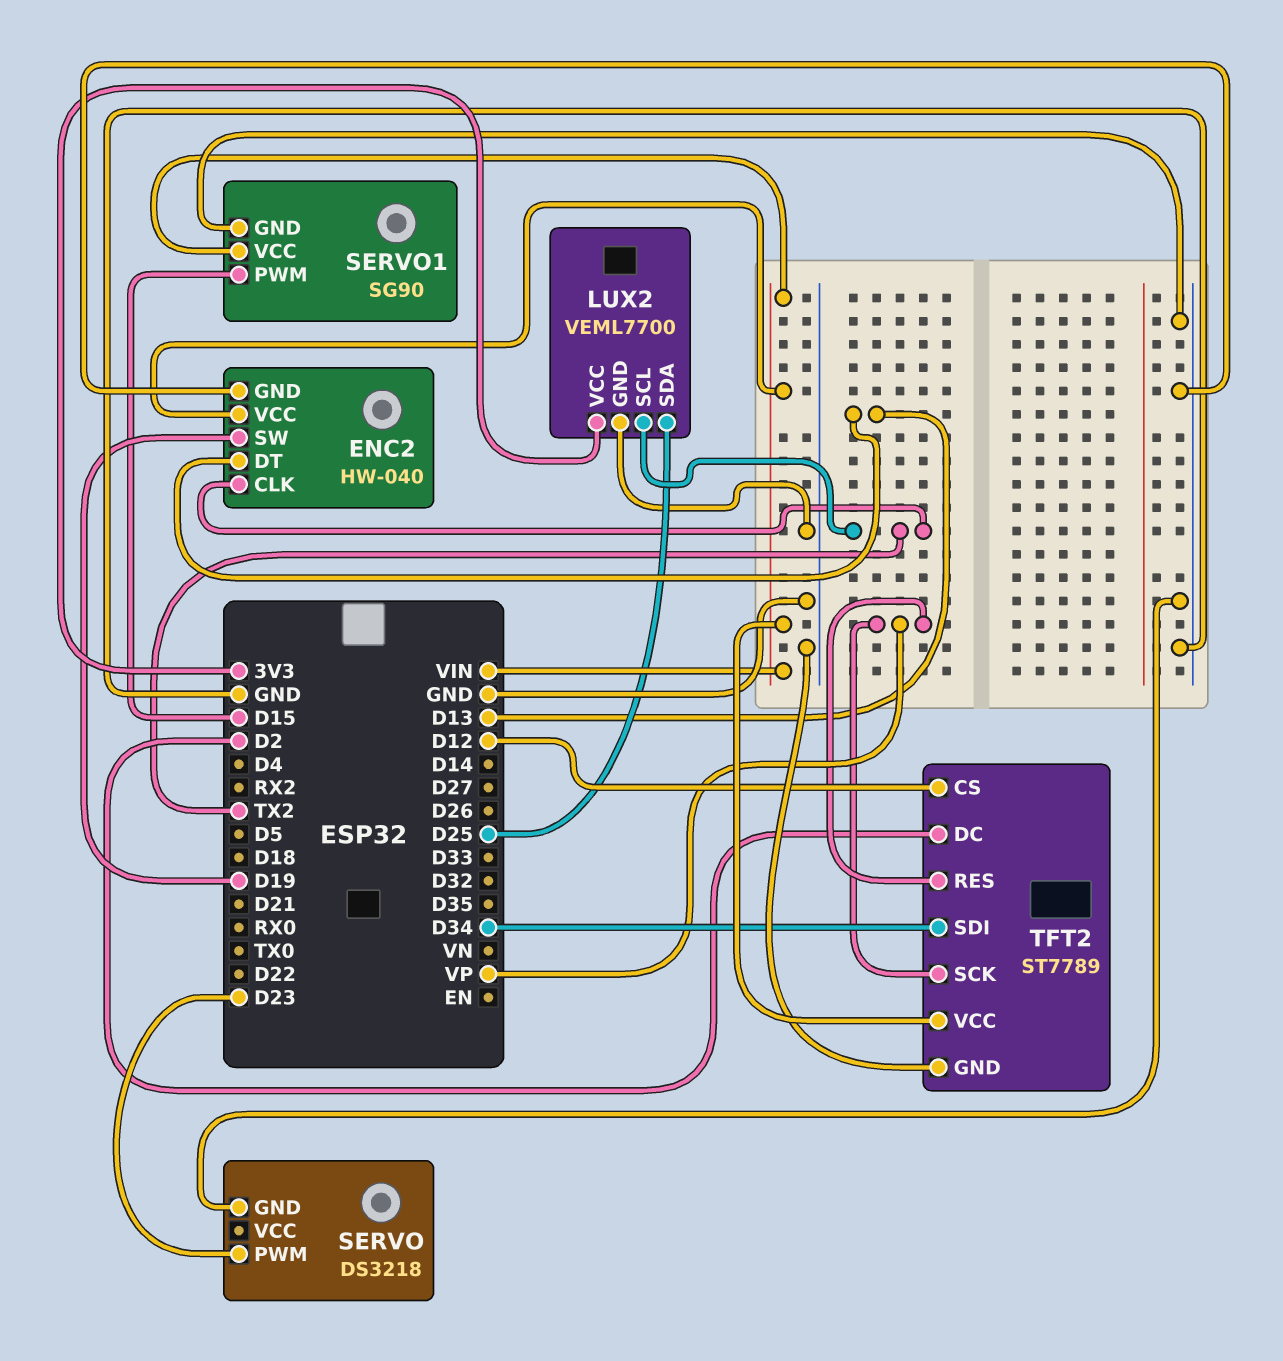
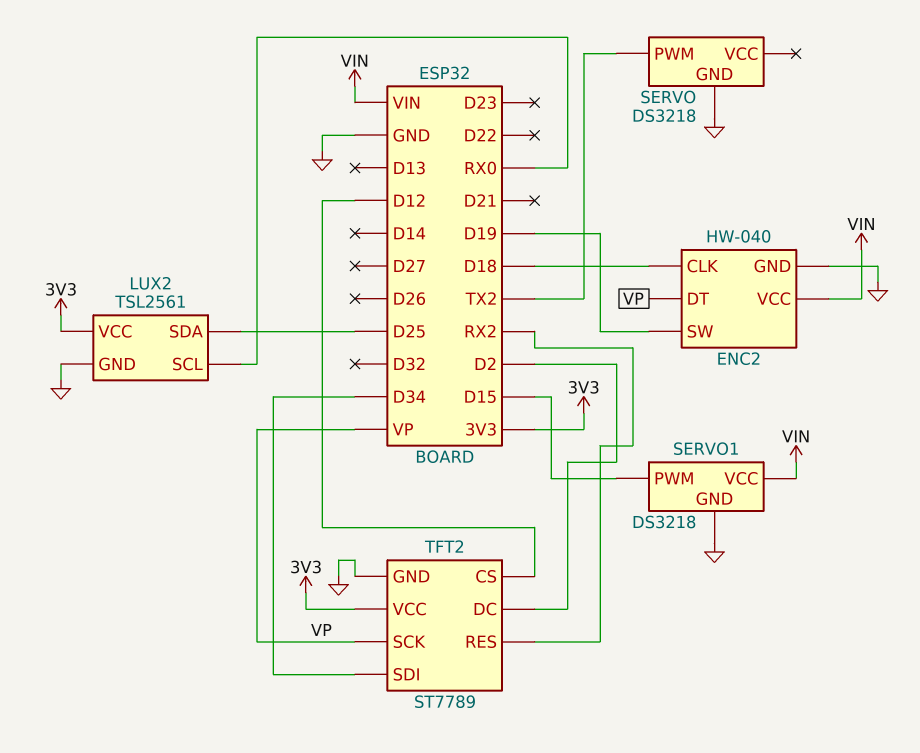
ENC2 pin CLK: TX2 -> D18
ENC2 pin DT: D13 -> VP
LUX2: VEML7700 -> TSL2561
LUX2 pin SCL: TX2 -> RX0
SERVO pin PWM: D23 -> TX2
SERVO1: SG90 -> DS3218
TFT2 pin RES: VP -> RX2
TFT2 pin VCC: VIN -> 3V3

